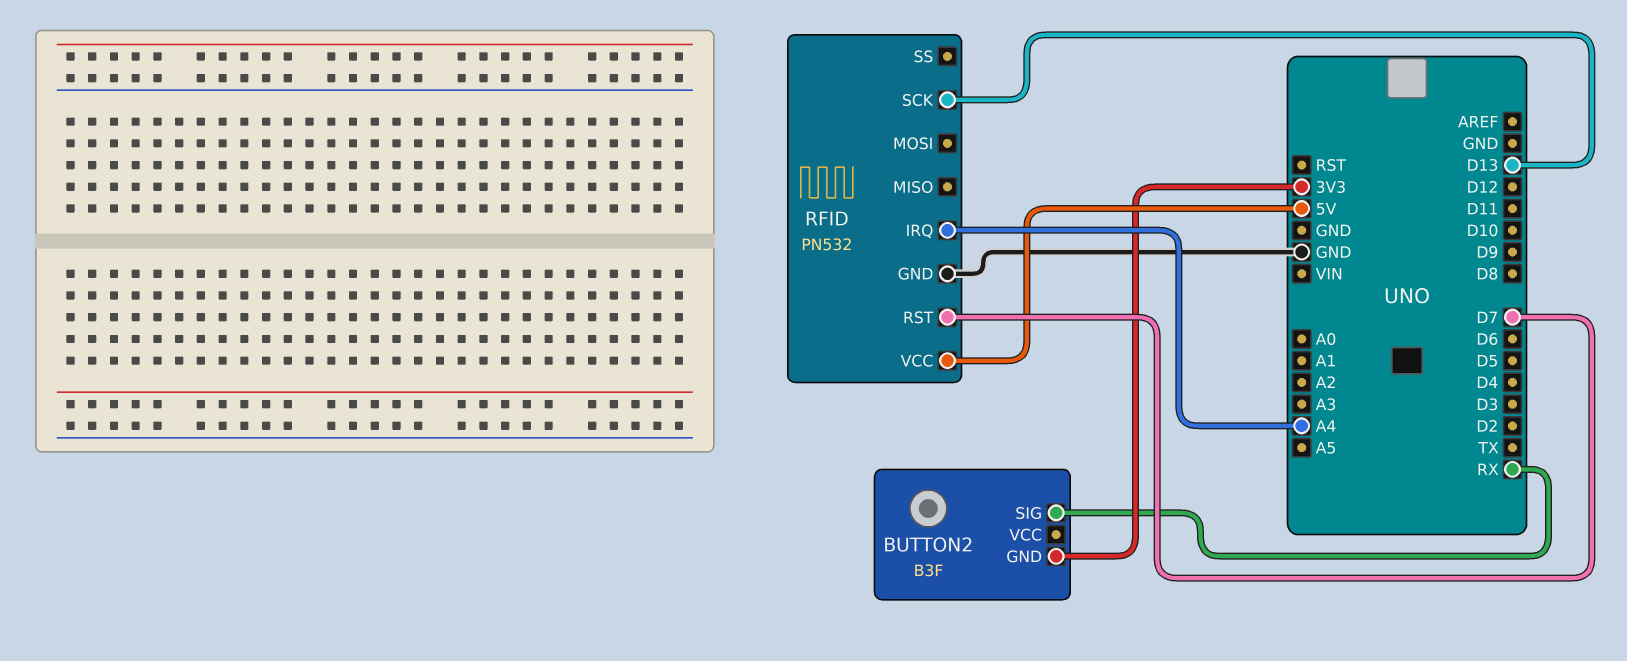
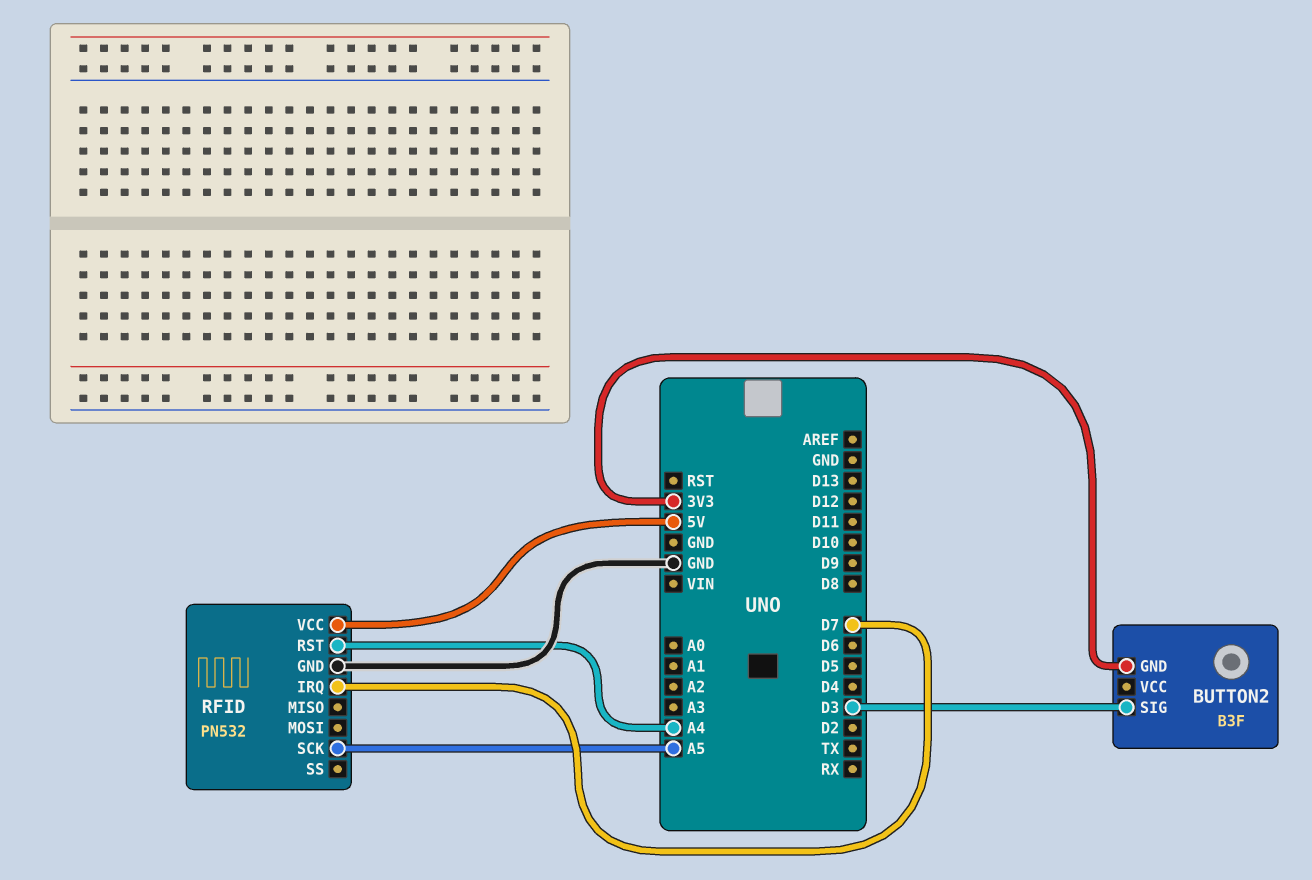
BUTTON2 pin SIG: RX -> D3
RFID pin IRQ: A4 -> D7
RFID pin RST: D7 -> A4
RFID pin SCK: D13 -> A5

